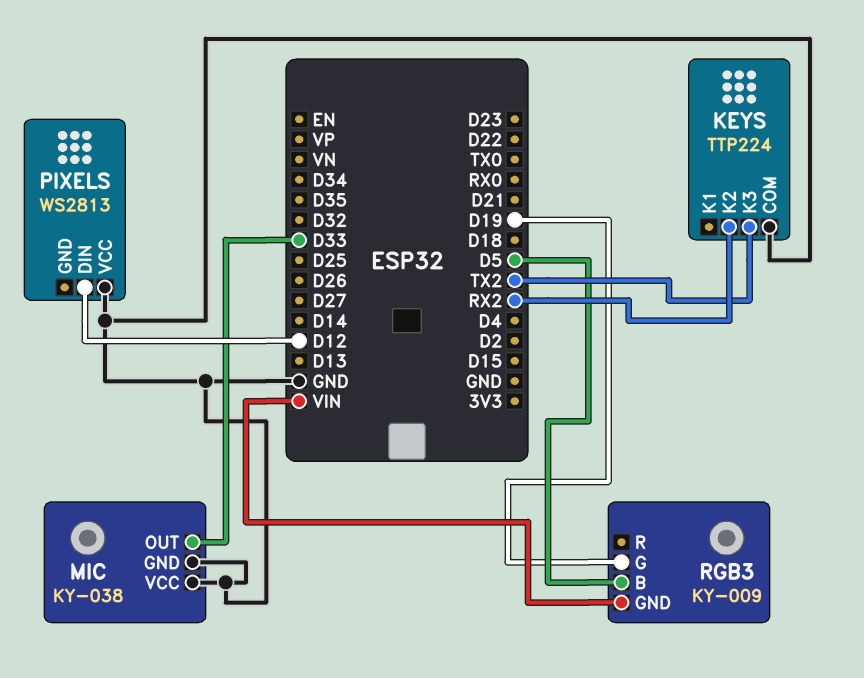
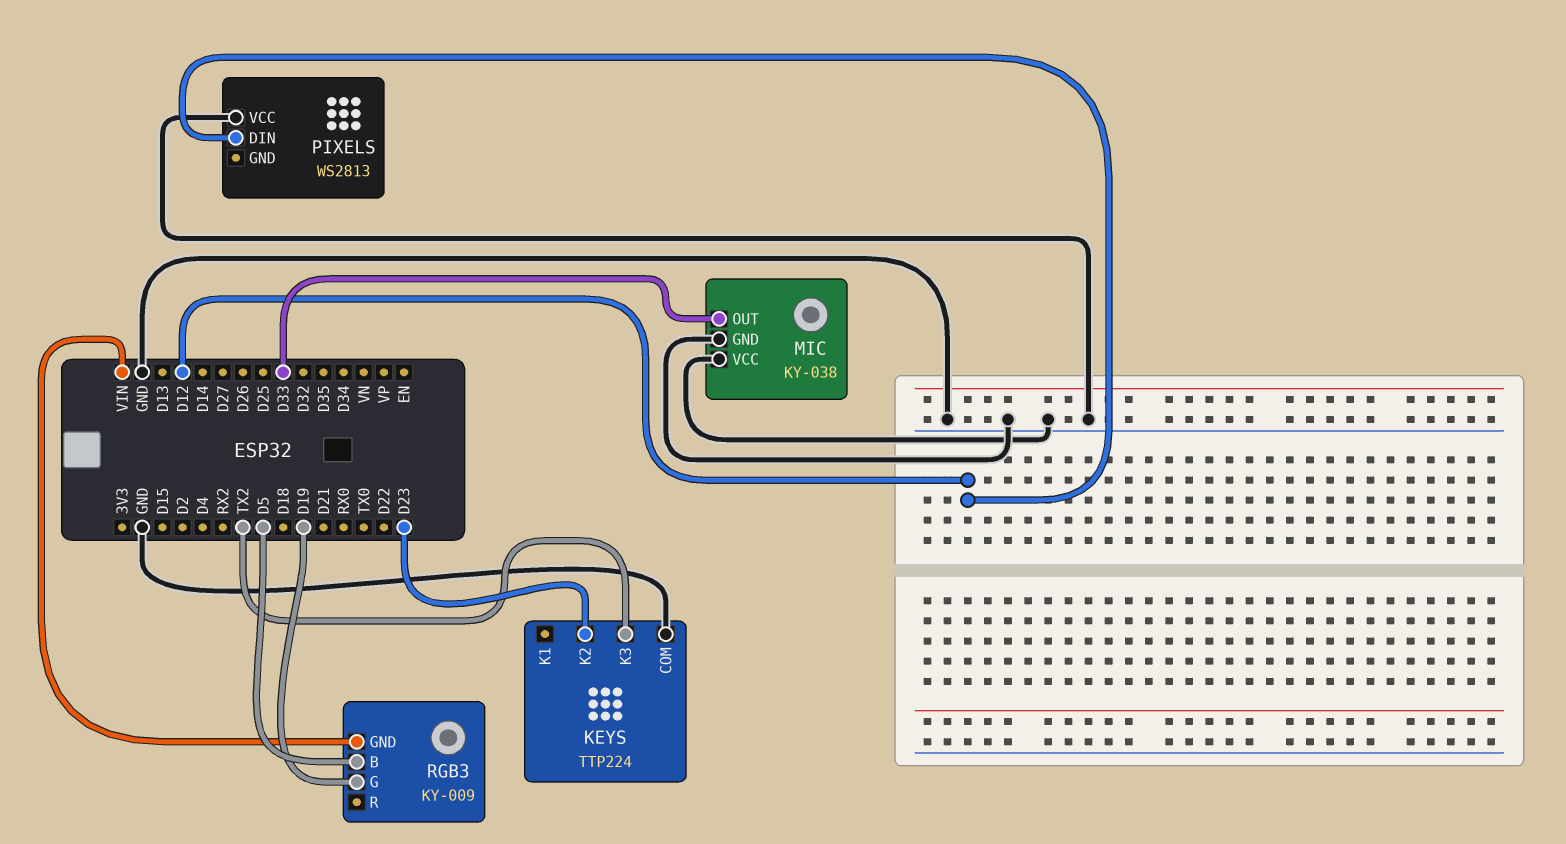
KEYS pin K2: RX2 -> D23

